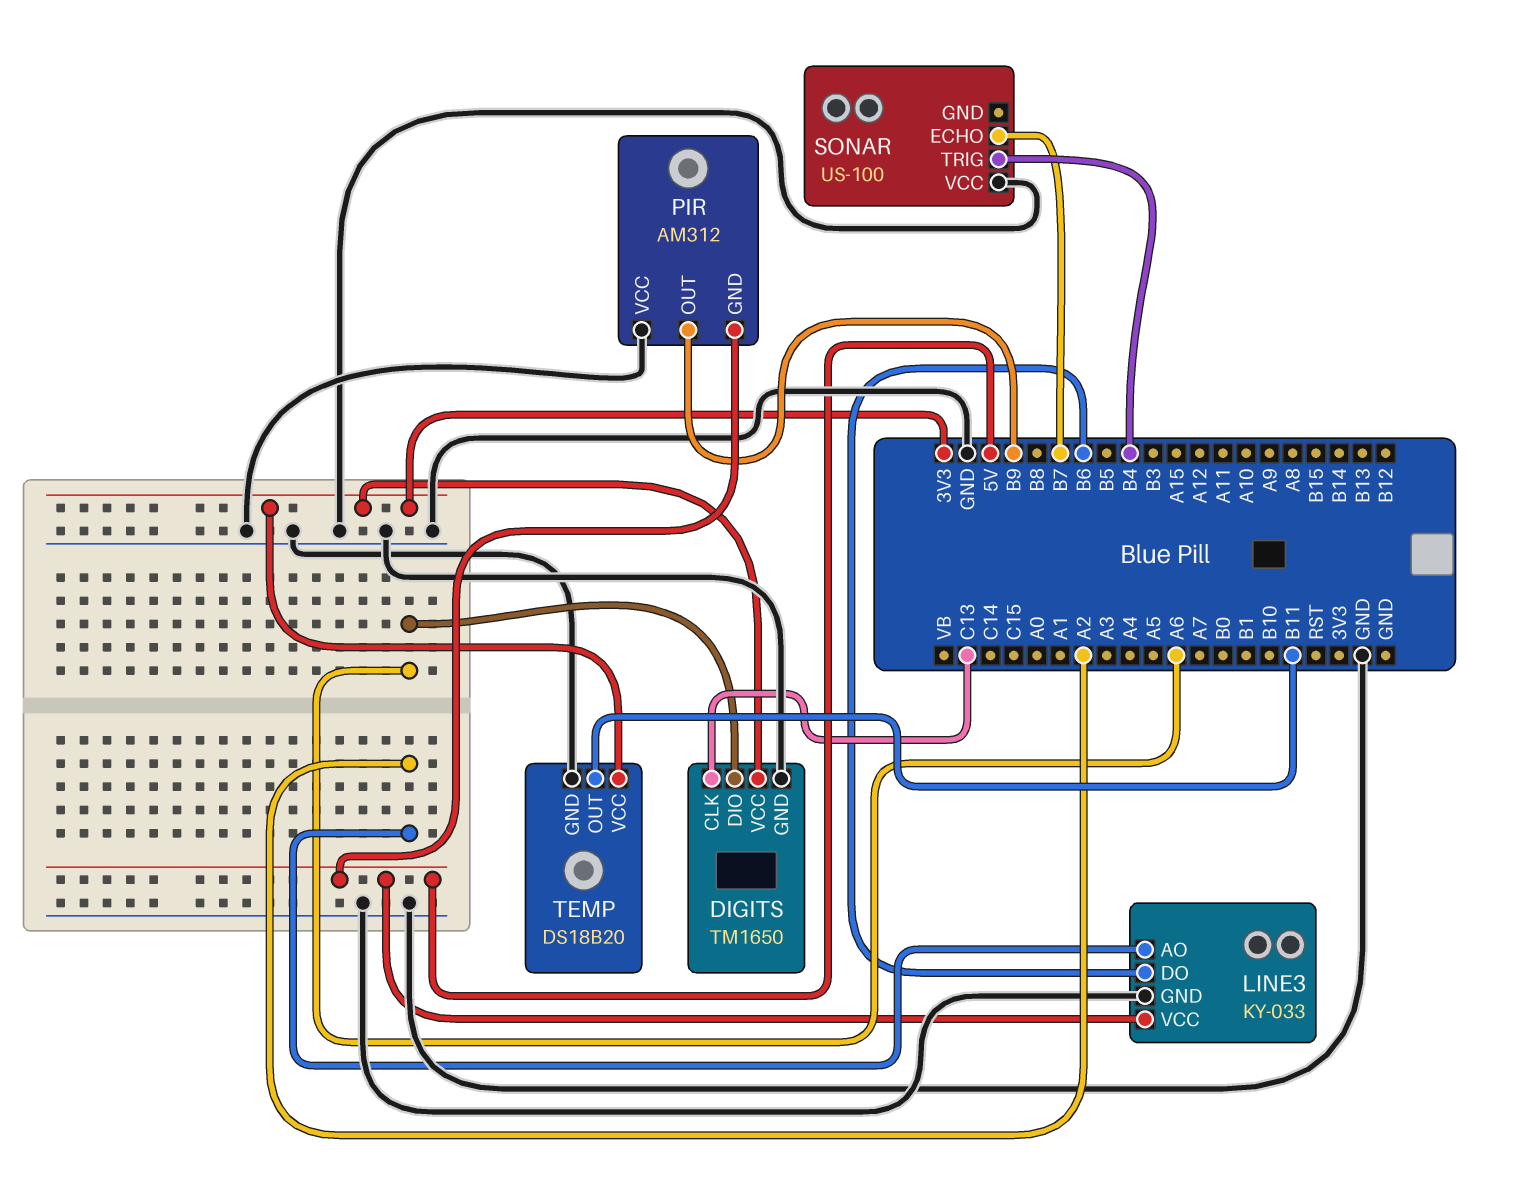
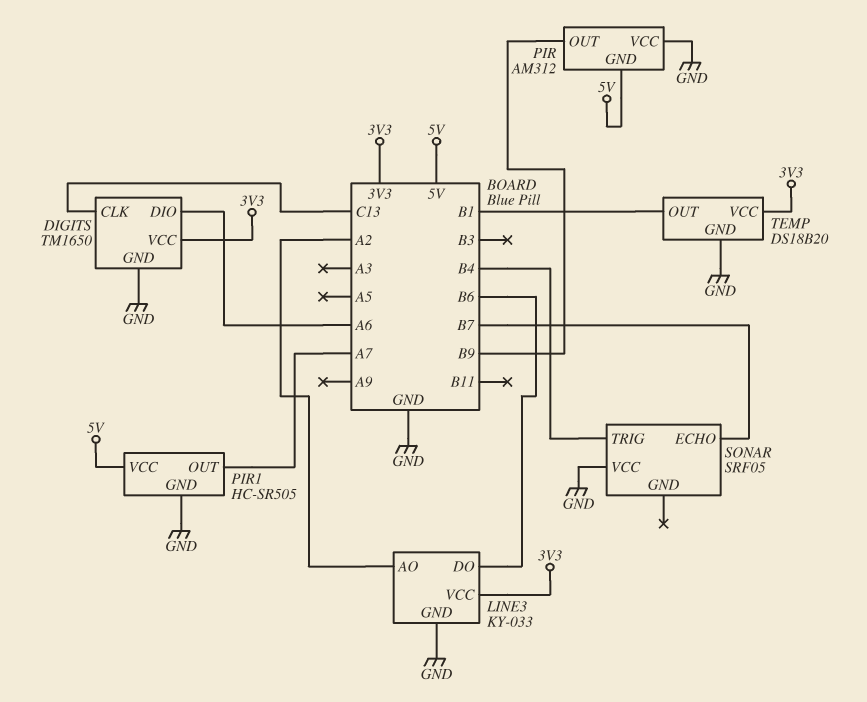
LINE3 pin VCC: 5V -> 3V3
PIR1: none -> HC-SR505
PIR1 pin GND: none -> GND
PIR1 pin OUT: none -> A7
PIR1 pin VCC: none -> 5V
SONAR: US-100 -> SRF05
TEMP pin OUT: B11 -> B1

